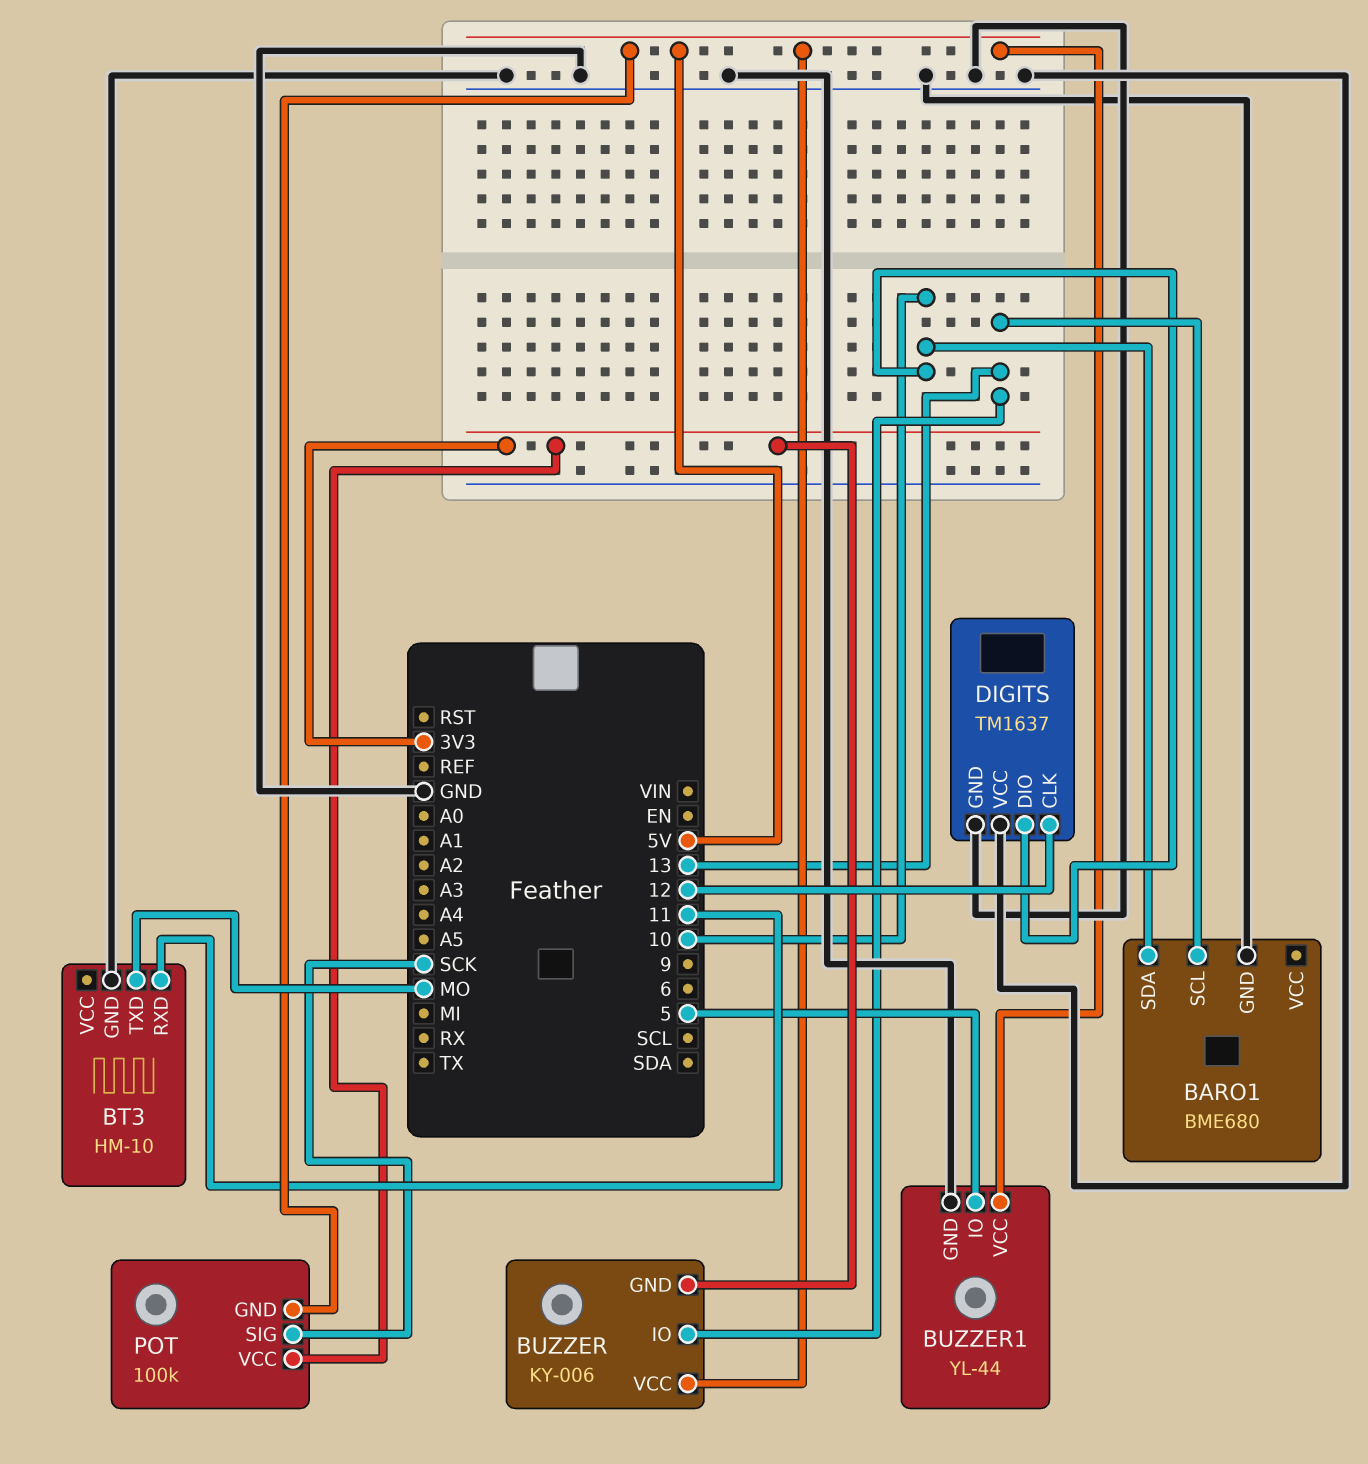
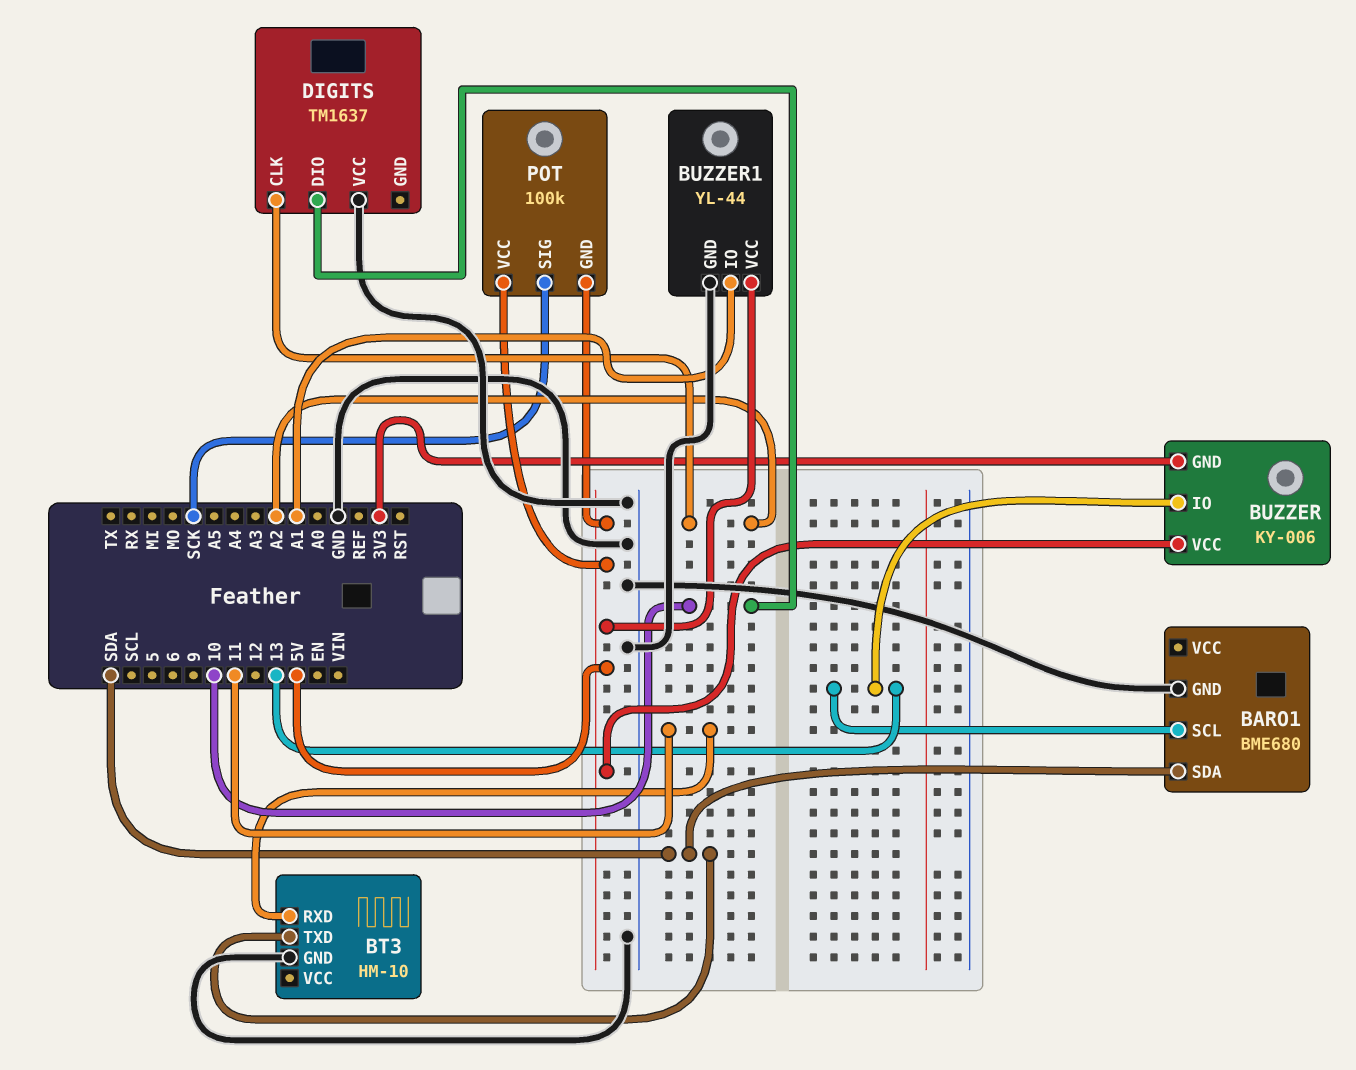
BARO1 pin SDA: 10 -> SDA
BT3 pin TXD: MO -> SDA
BUZZER1 pin IO: 5 -> A1
DIGITS pin CLK: 12 -> A2
DIGITS pin GND: GND -> none
POT pin VCC: 3V3 -> 5V

